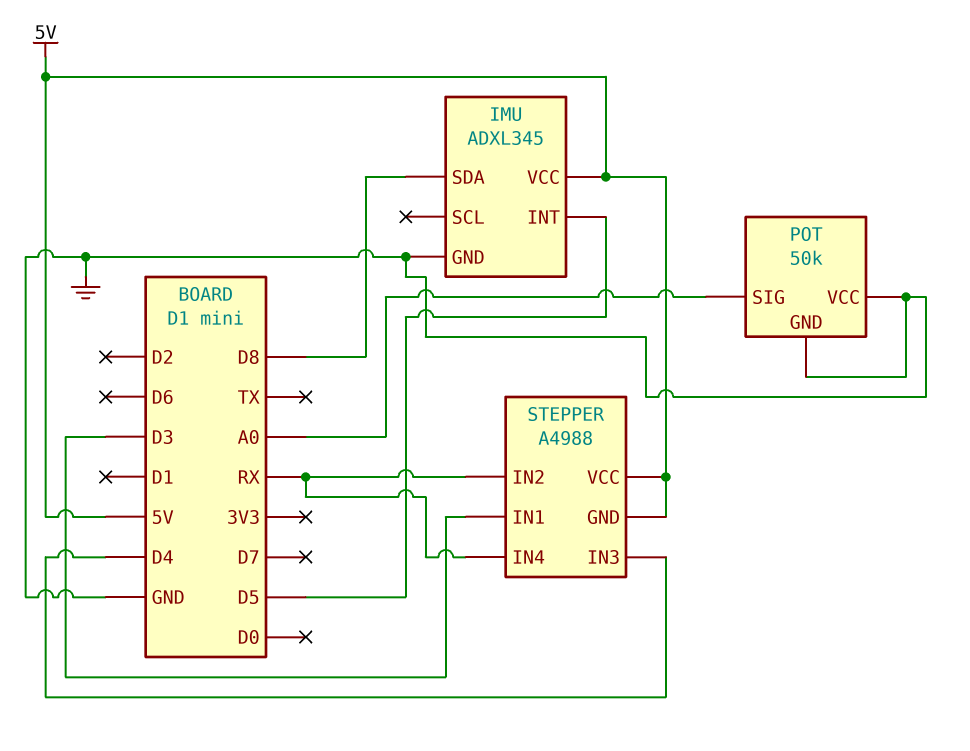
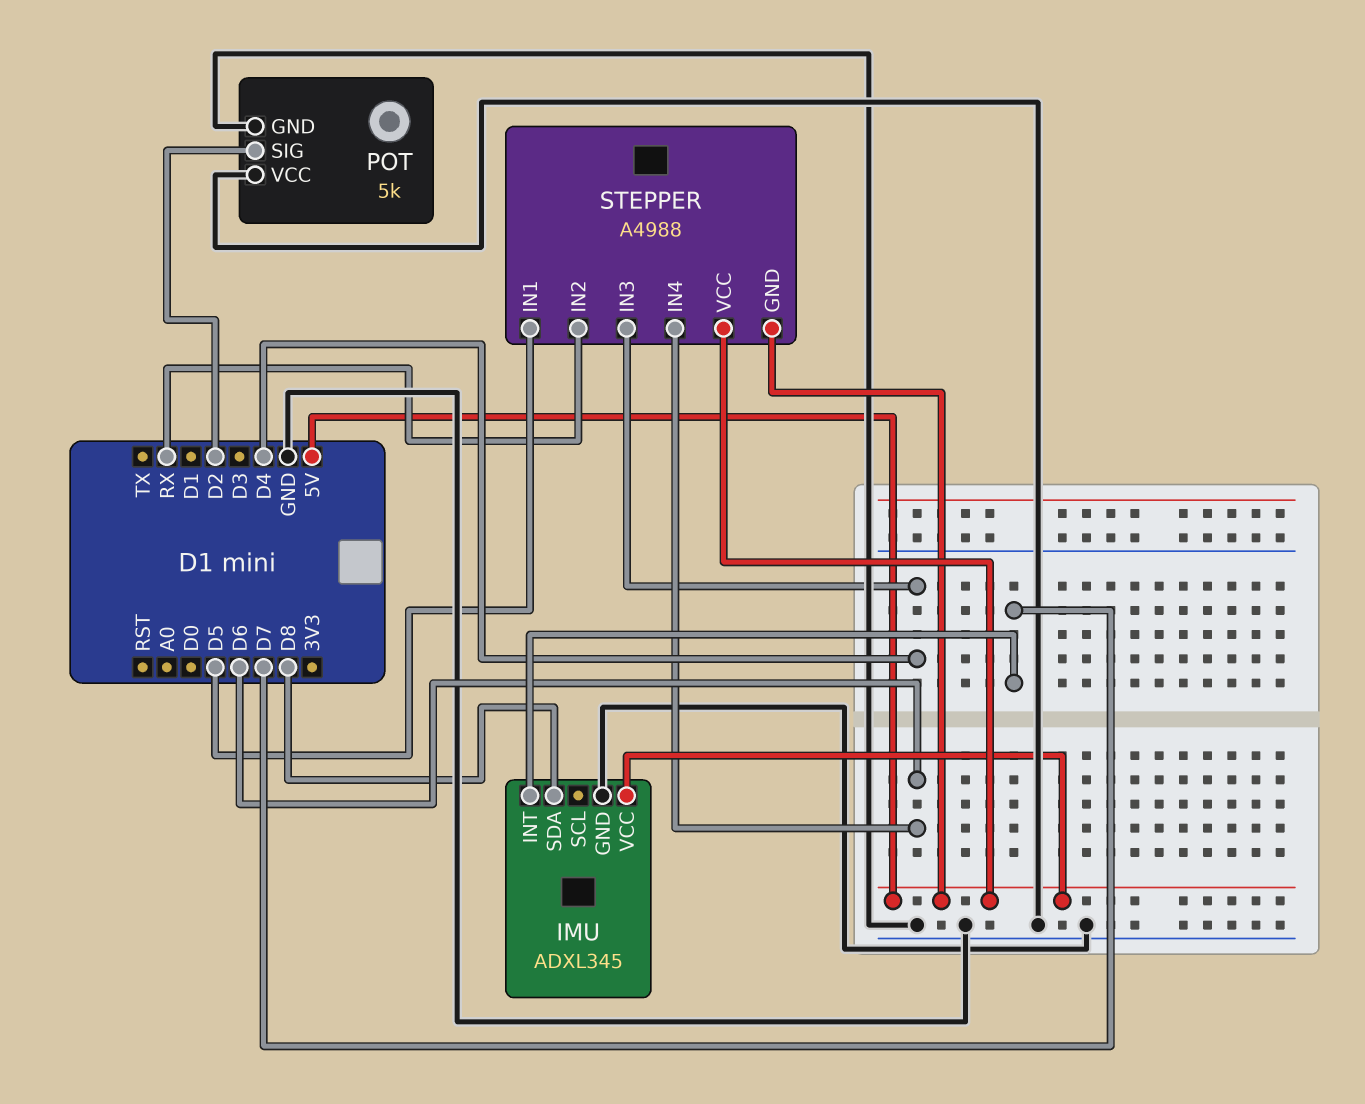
IMU pin INT: D5 -> D7
POT: 50k -> 5k
POT pin SIG: A0 -> D2
STEPPER pin IN1: D3 -> D5
STEPPER pin IN4: RX -> D6

